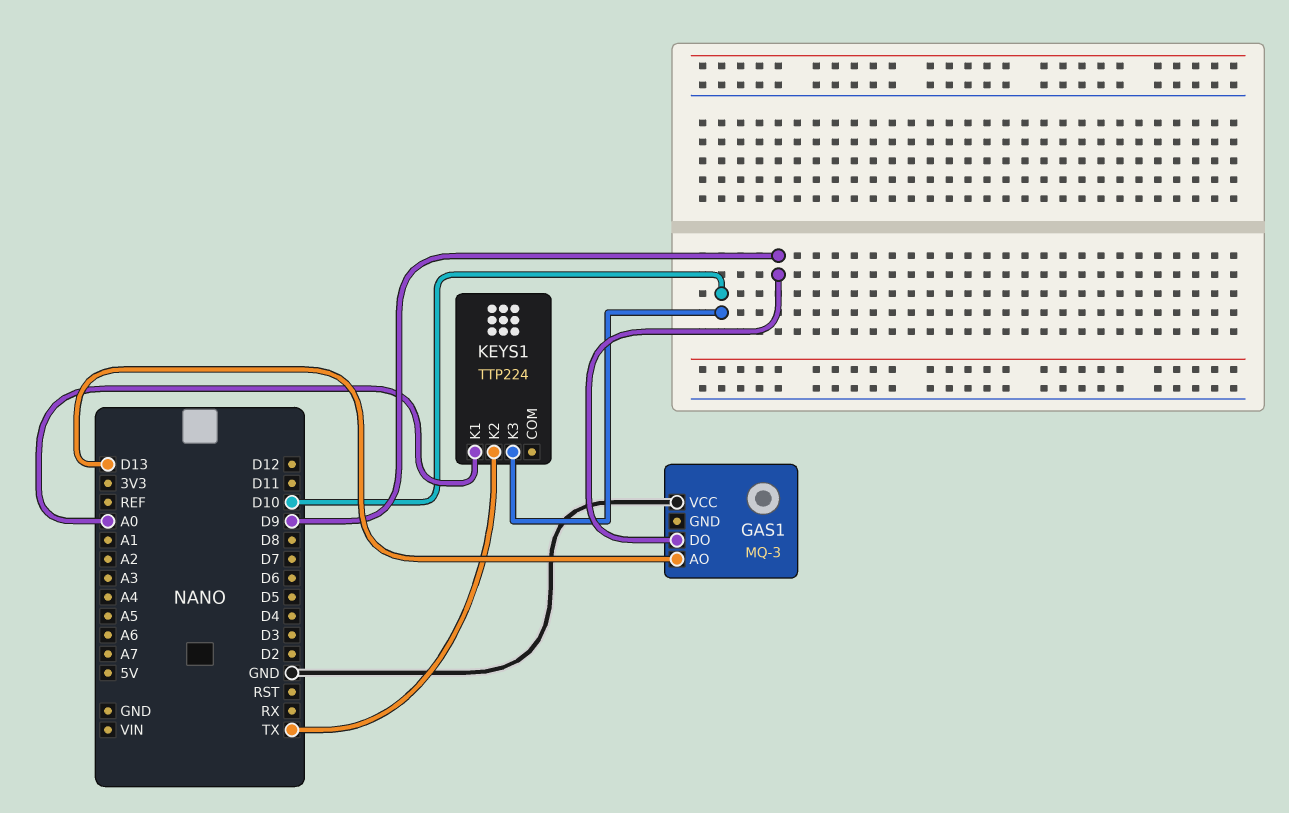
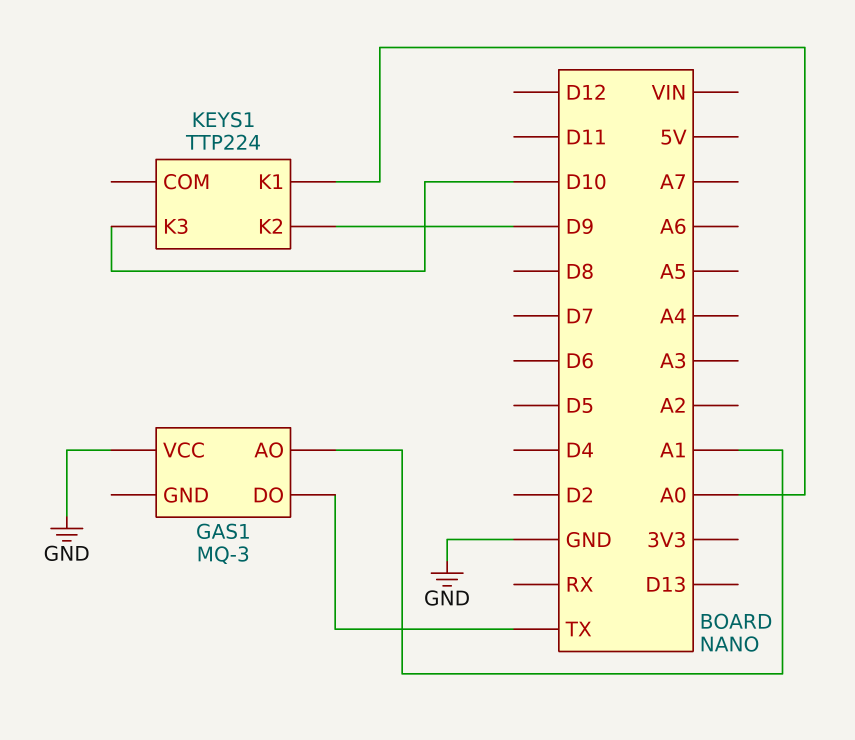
GAS1 pin AO: D13 -> A1
GAS1 pin DO: D9 -> TX
KEYS1 pin K2: TX -> D9

